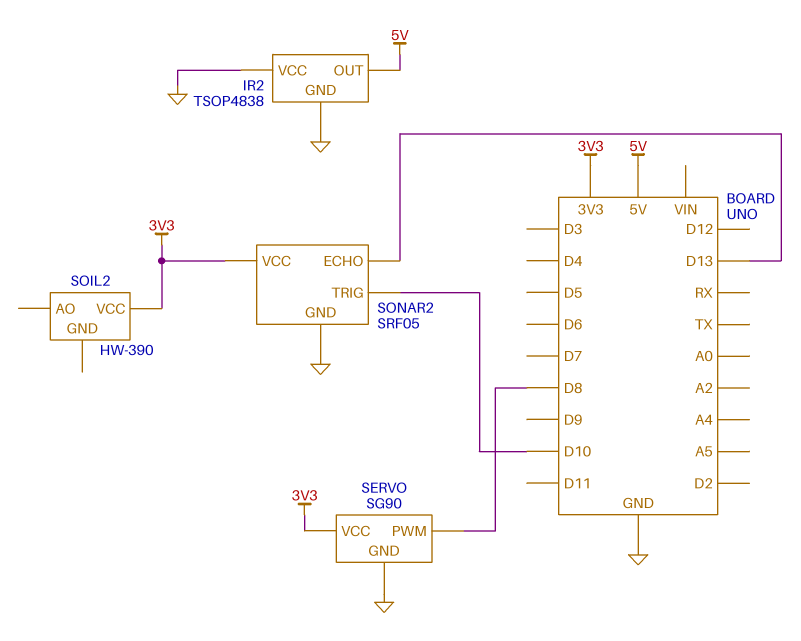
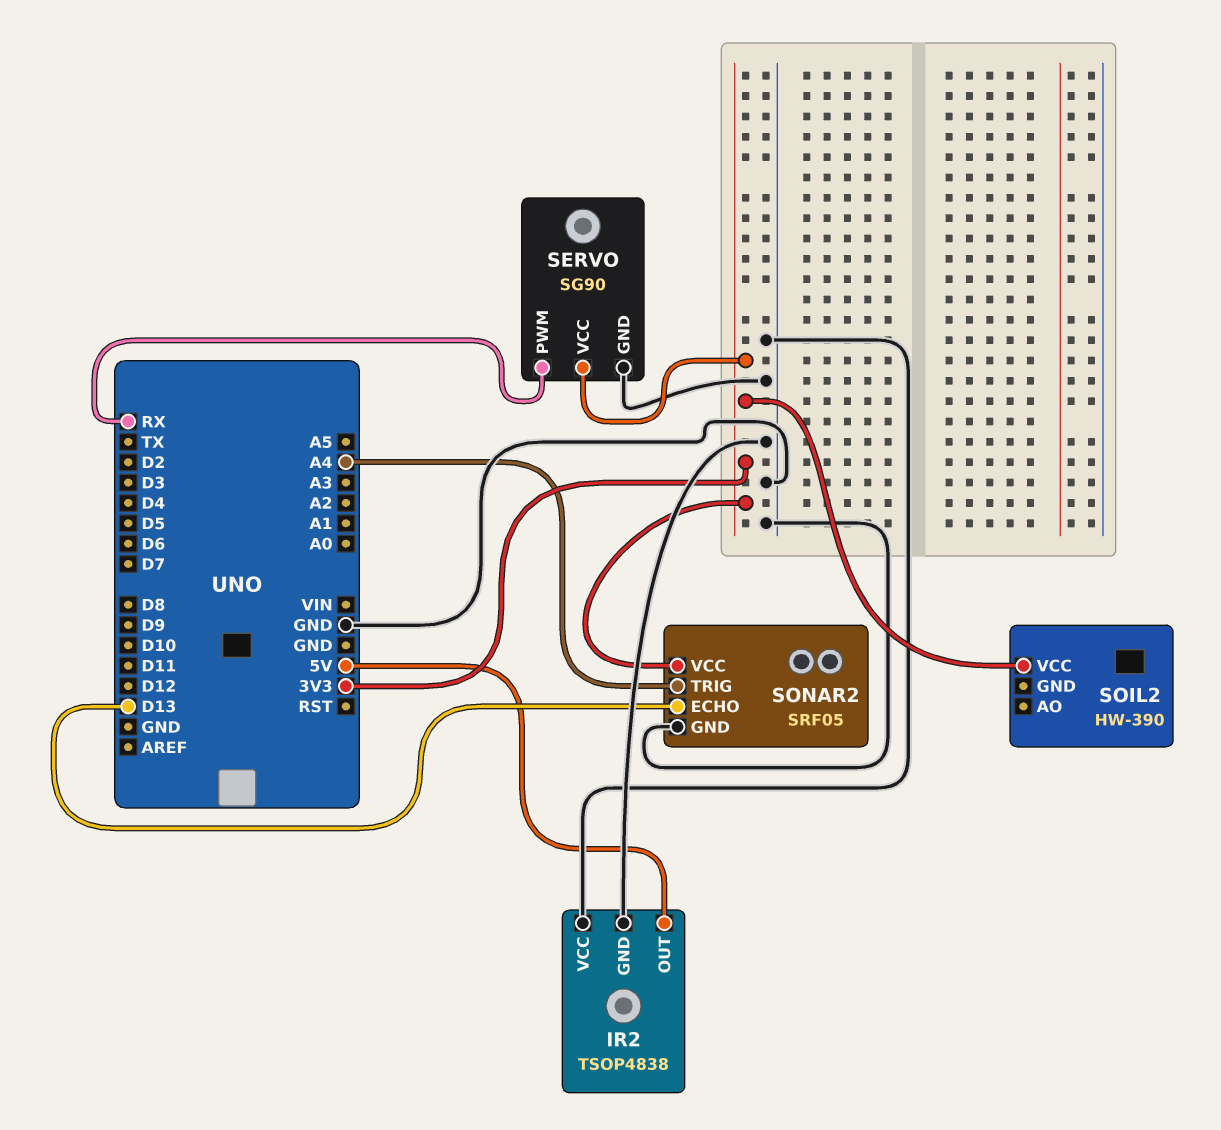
SERVO pin PWM: D8 -> RX
SONAR2 pin TRIG: D10 -> A4

